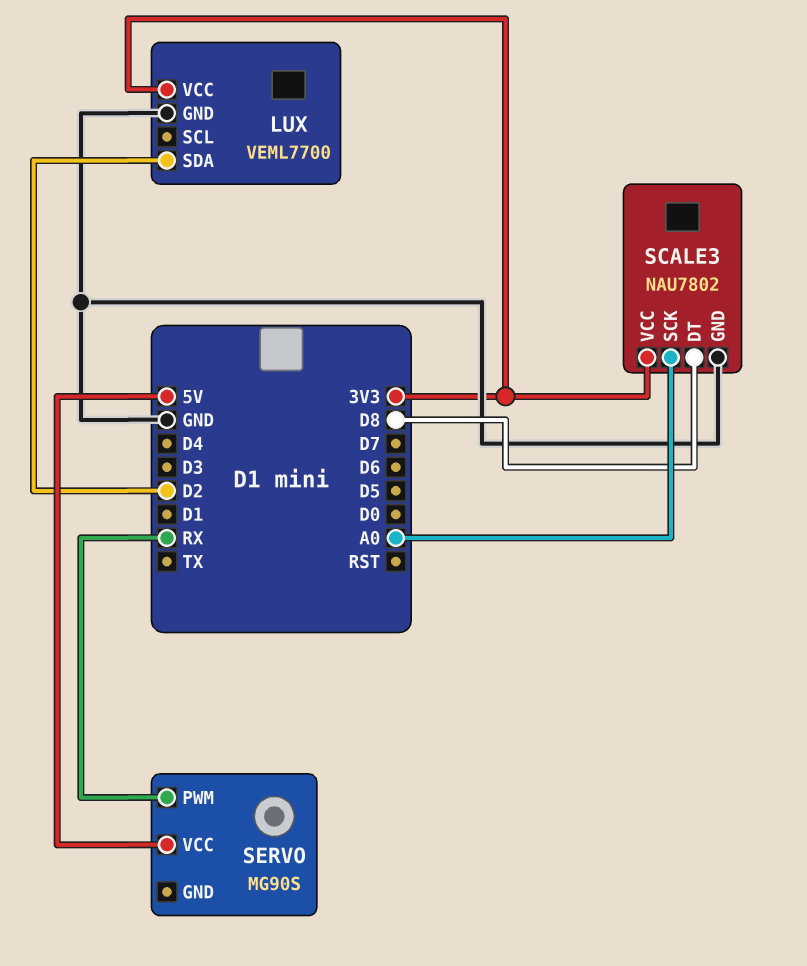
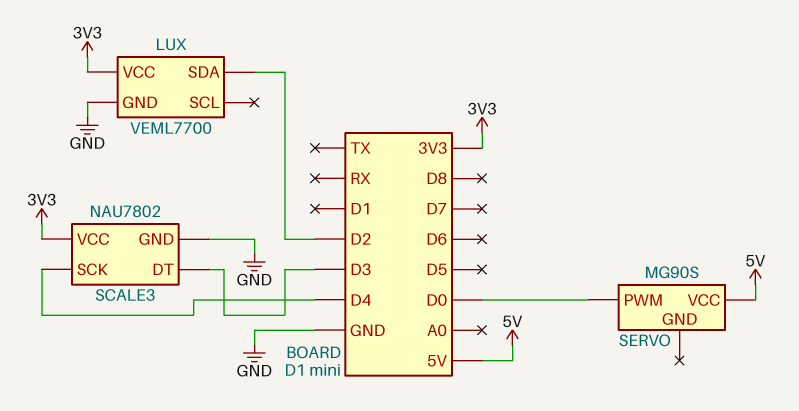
SCALE3 pin DT: D8 -> D3
SCALE3 pin SCK: A0 -> D4
SERVO pin PWM: RX -> D0

